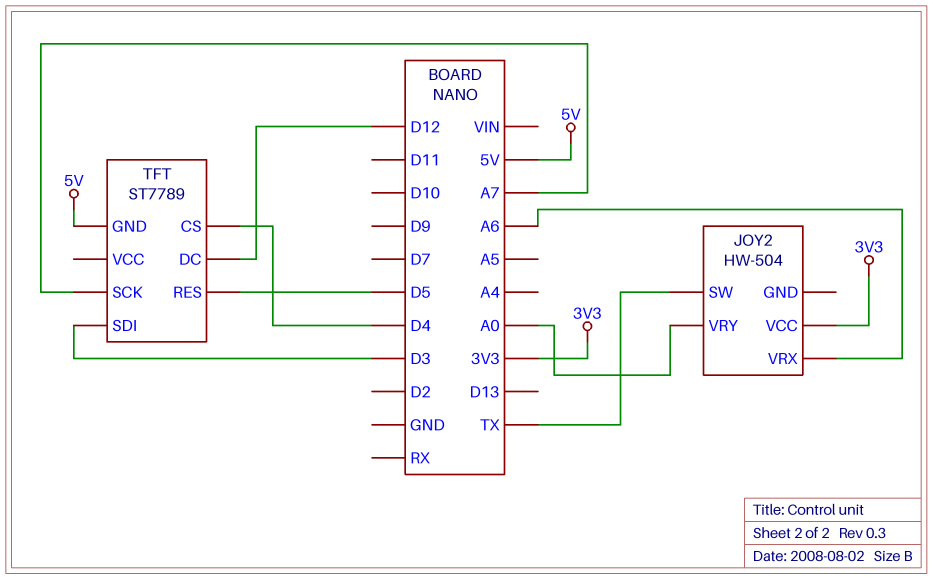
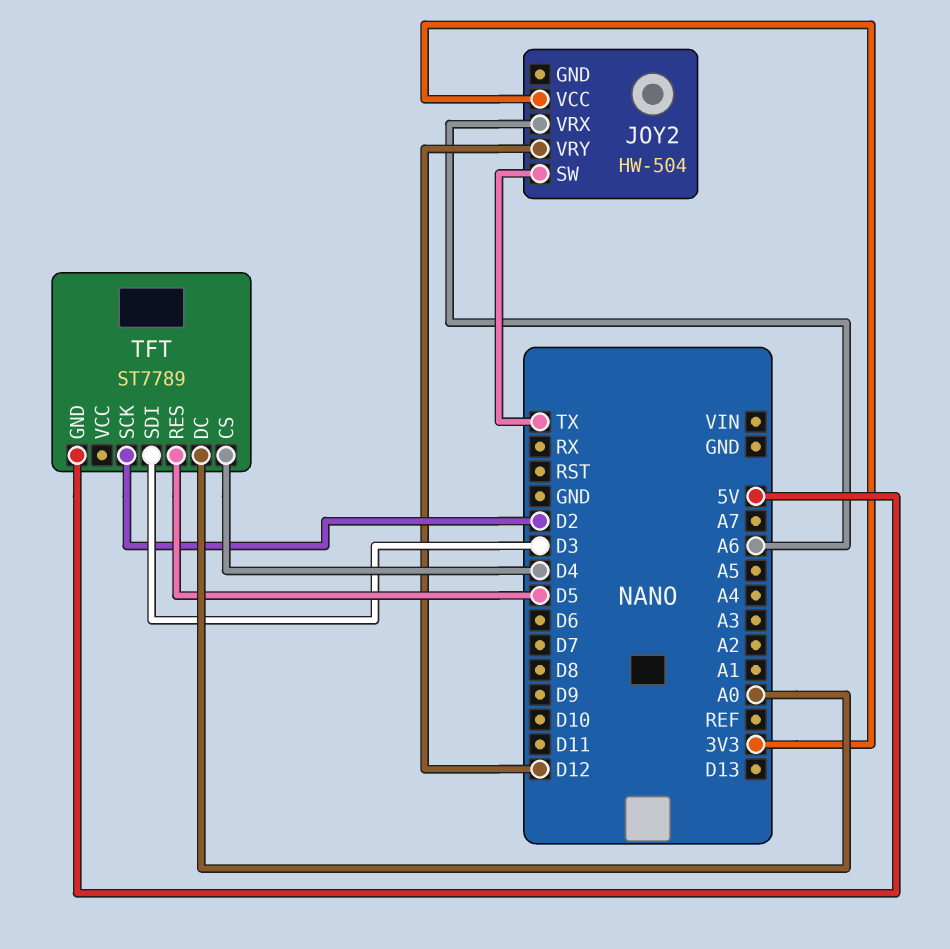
JOY2 pin VRY: A0 -> D12
TFT pin DC: D12 -> A0
TFT pin SCK: A7 -> D2

